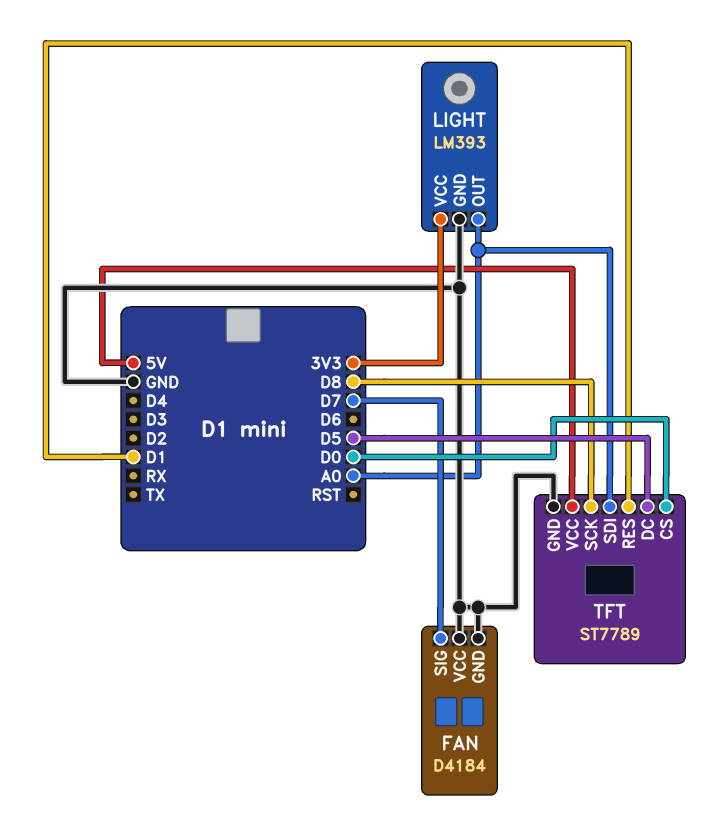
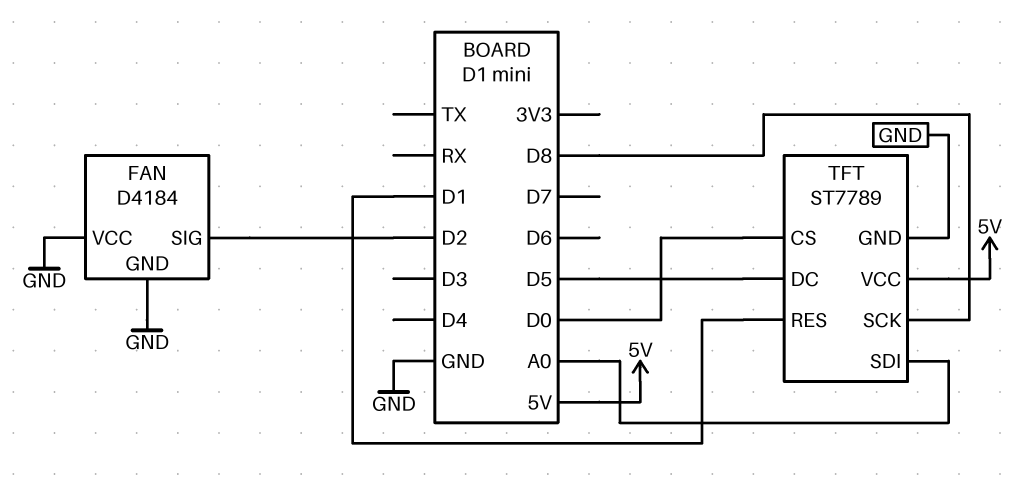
FAN pin SIG: D7 -> D2
LIGHT: LM393 -> none
LIGHT pin GND: GND -> none
LIGHT pin OUT: A0 -> none
LIGHT pin VCC: 3V3 -> none

